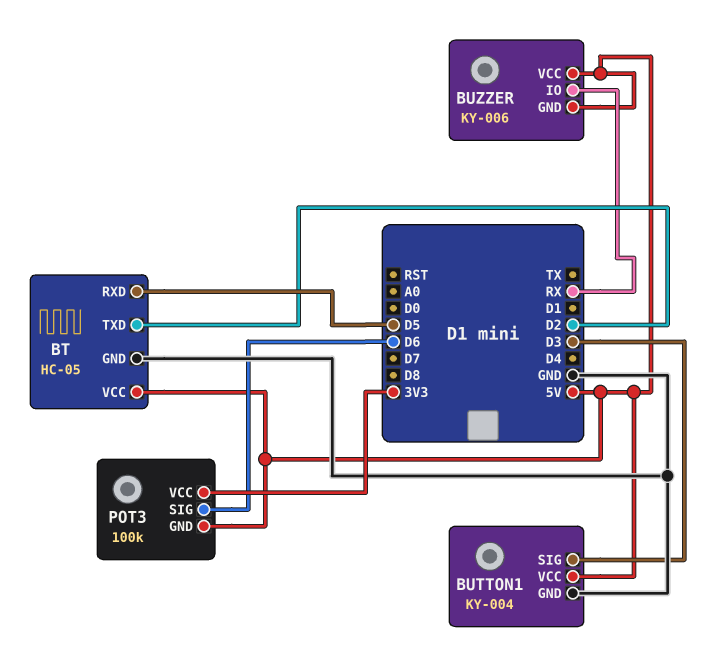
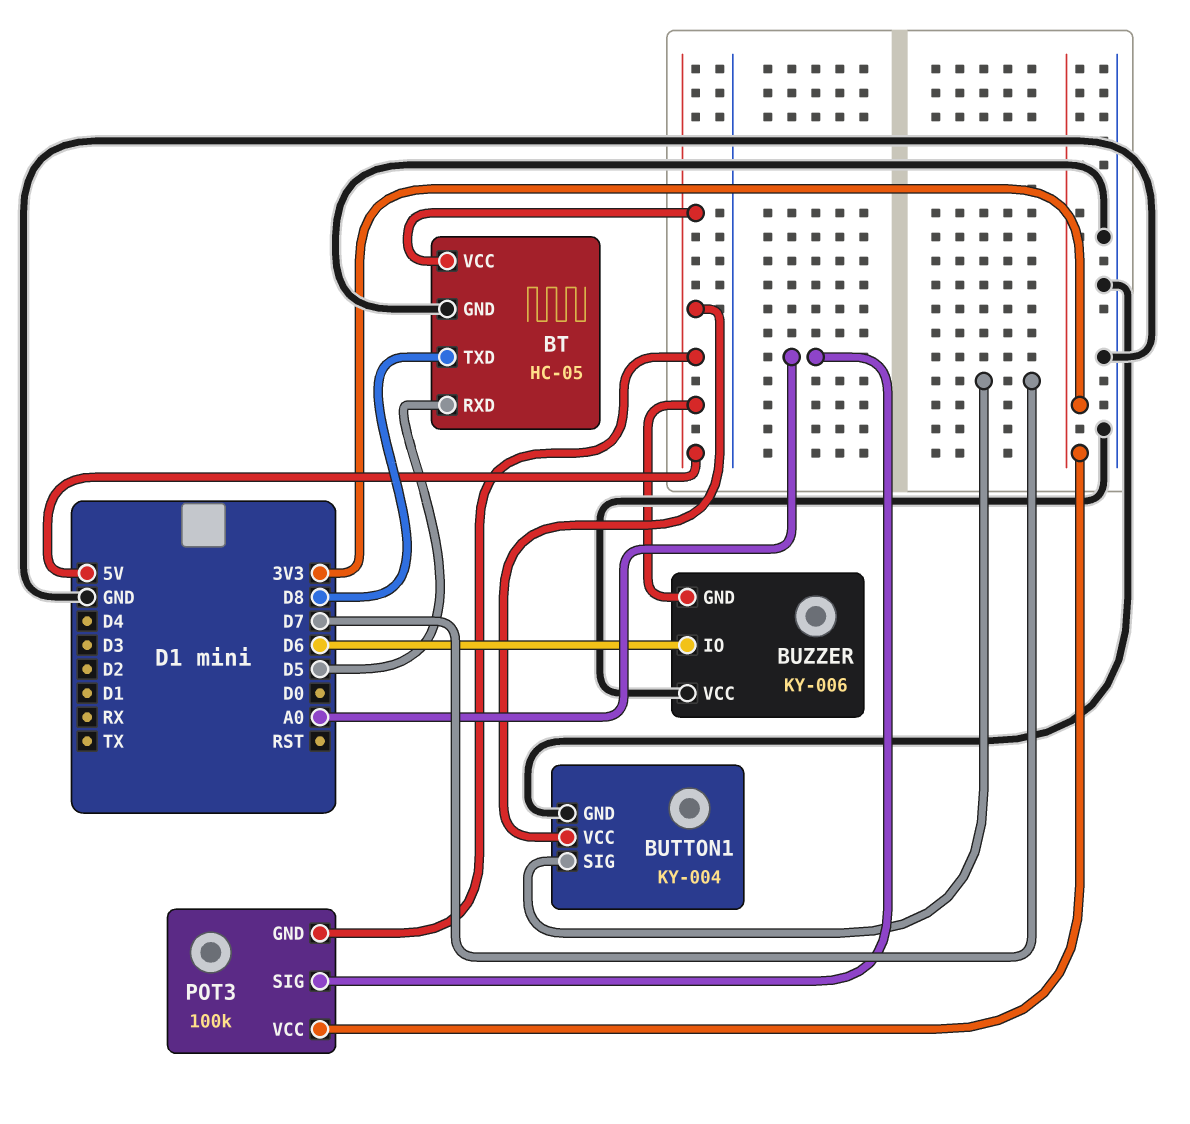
BT pin TXD: D2 -> D8
BUTTON1 pin SIG: D3 -> D7
BUZZER pin IO: RX -> D6
BUZZER pin VCC: 5V -> GND
POT3 pin SIG: D6 -> A0

